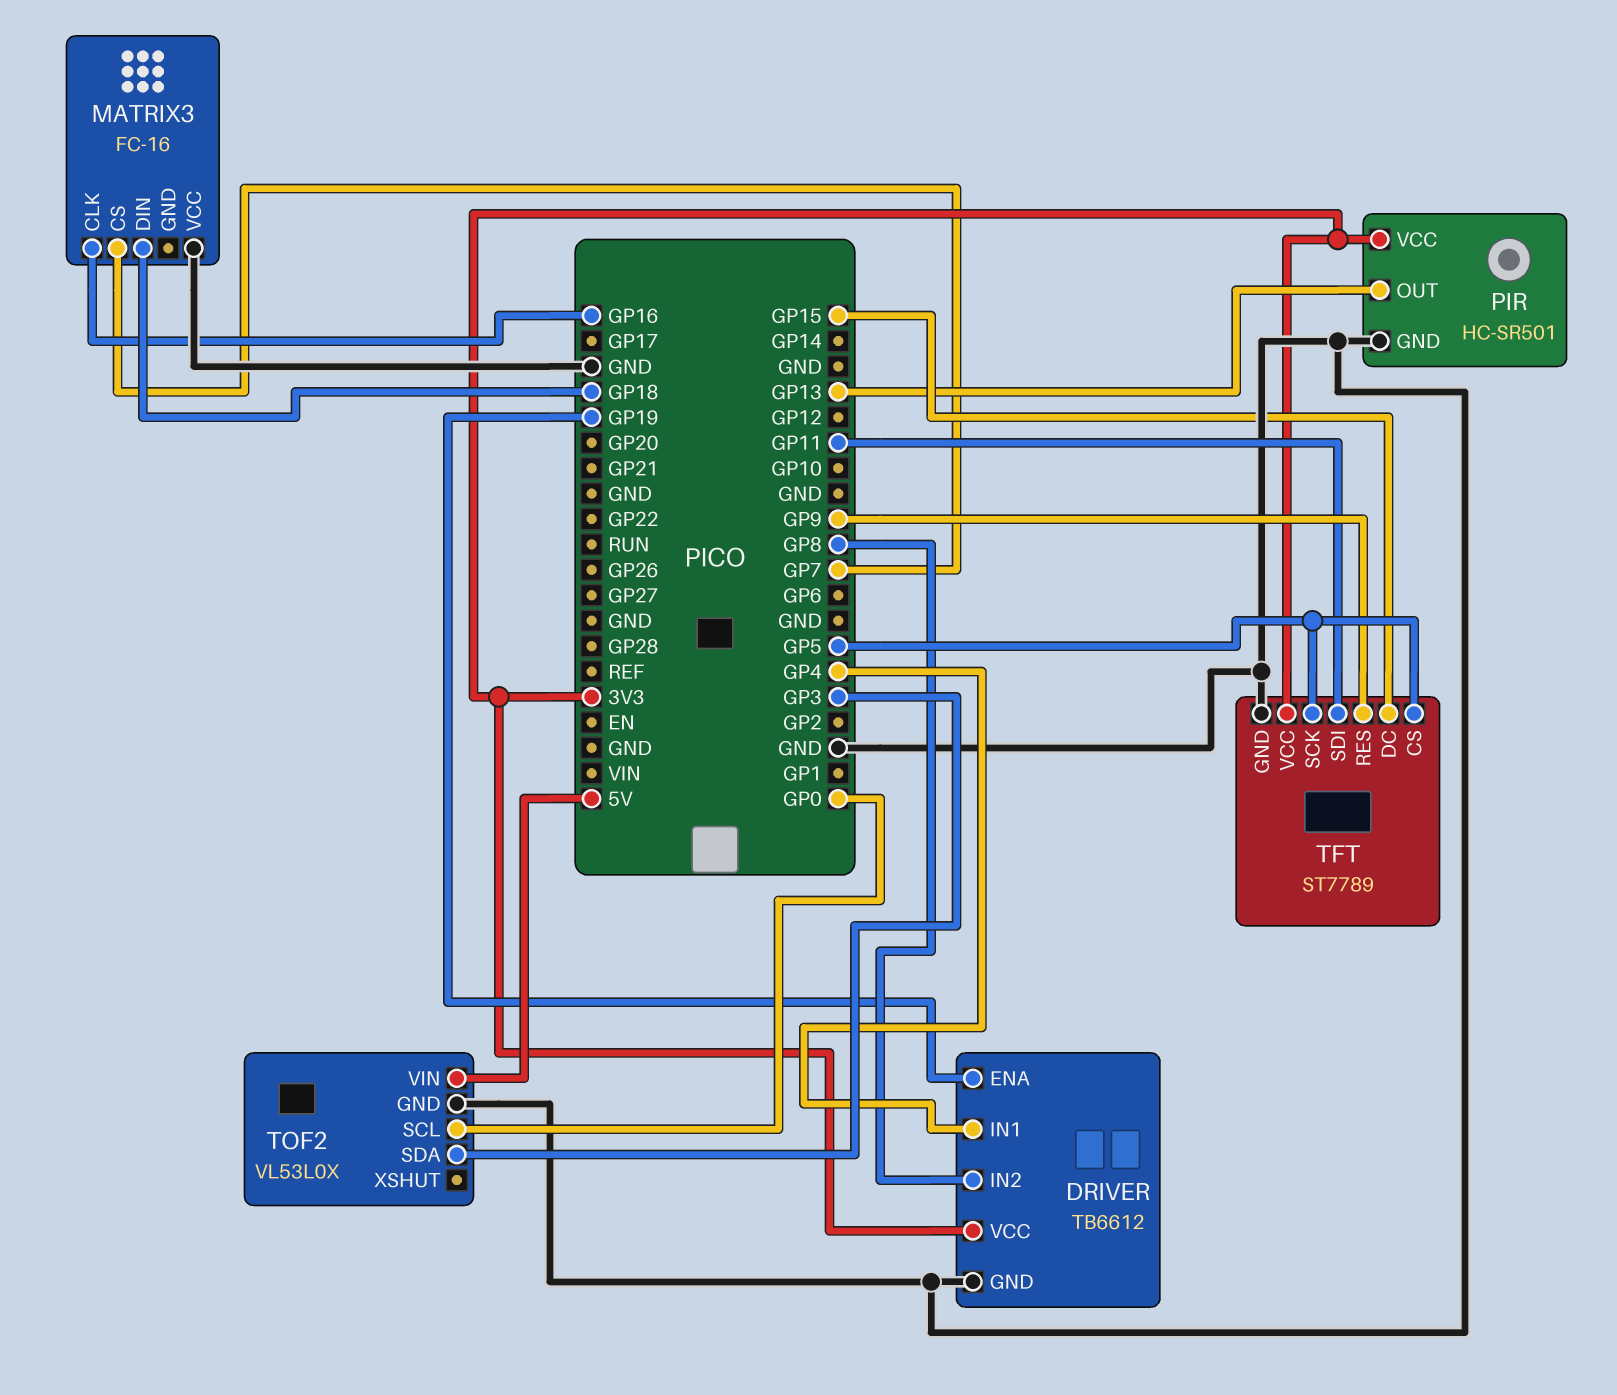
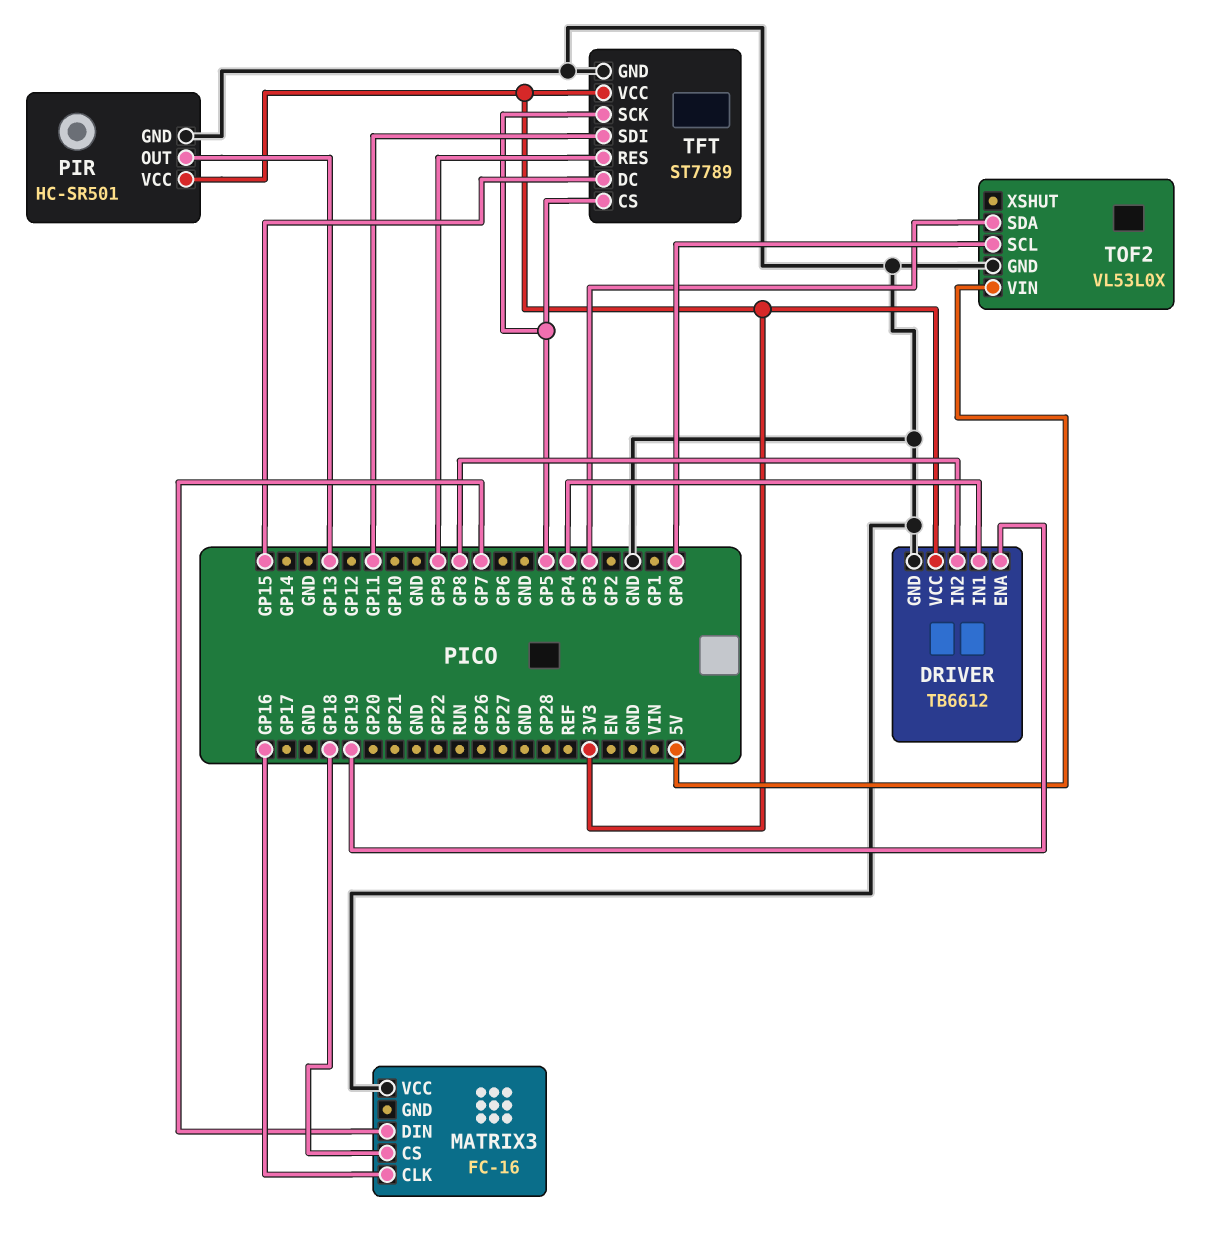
MATRIX3 pin CS: GP7 -> GP18
MATRIX3 pin DIN: GP18 -> GP7

